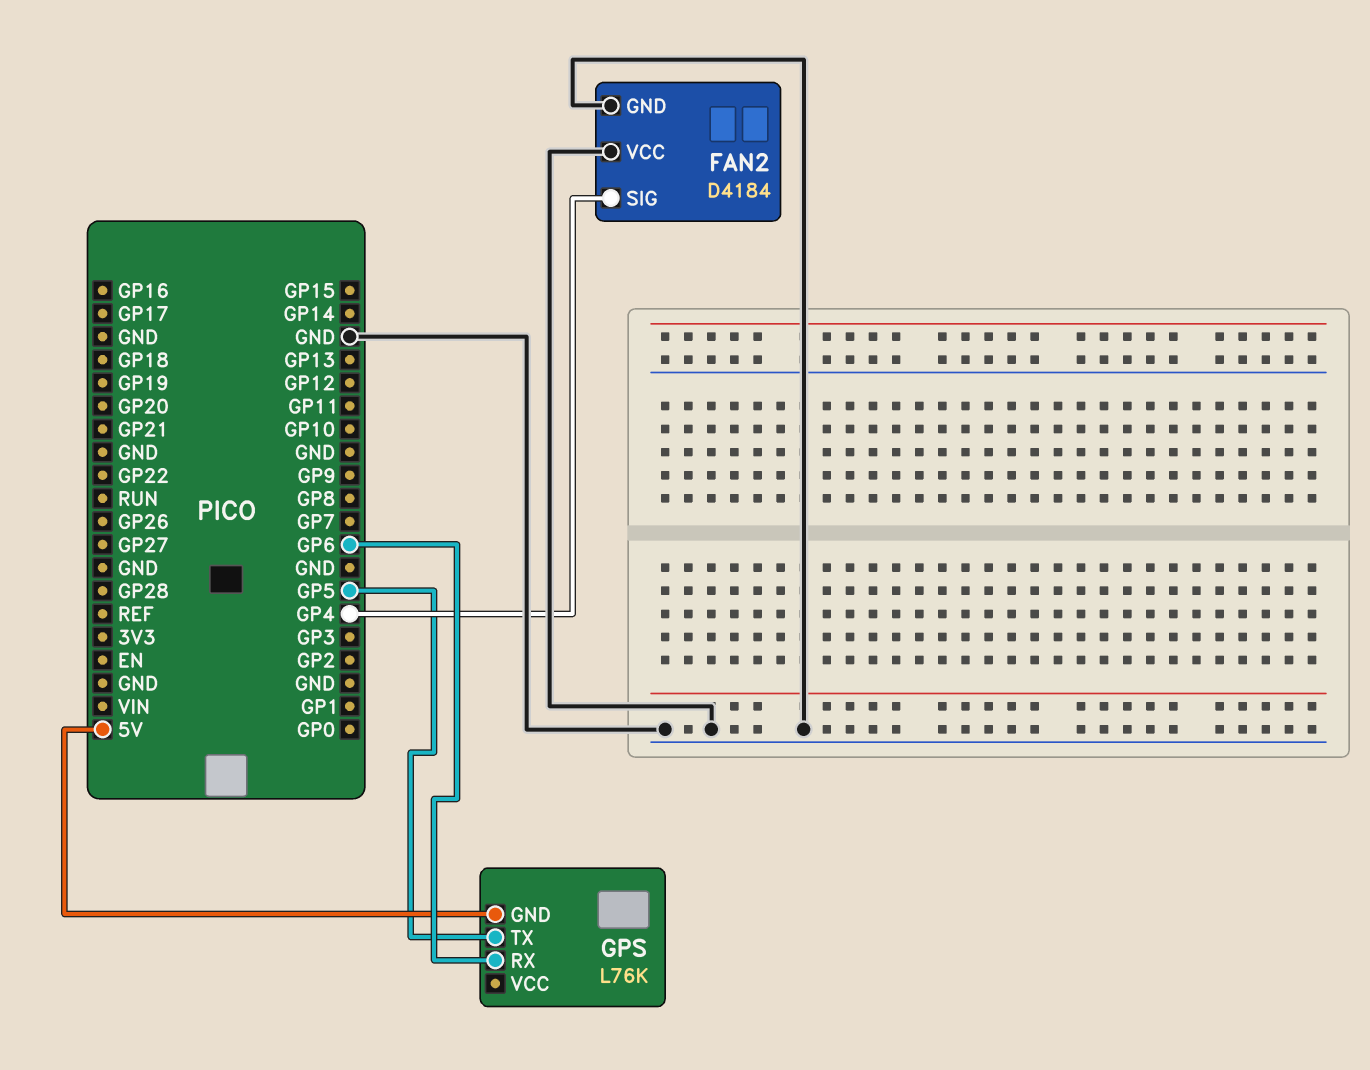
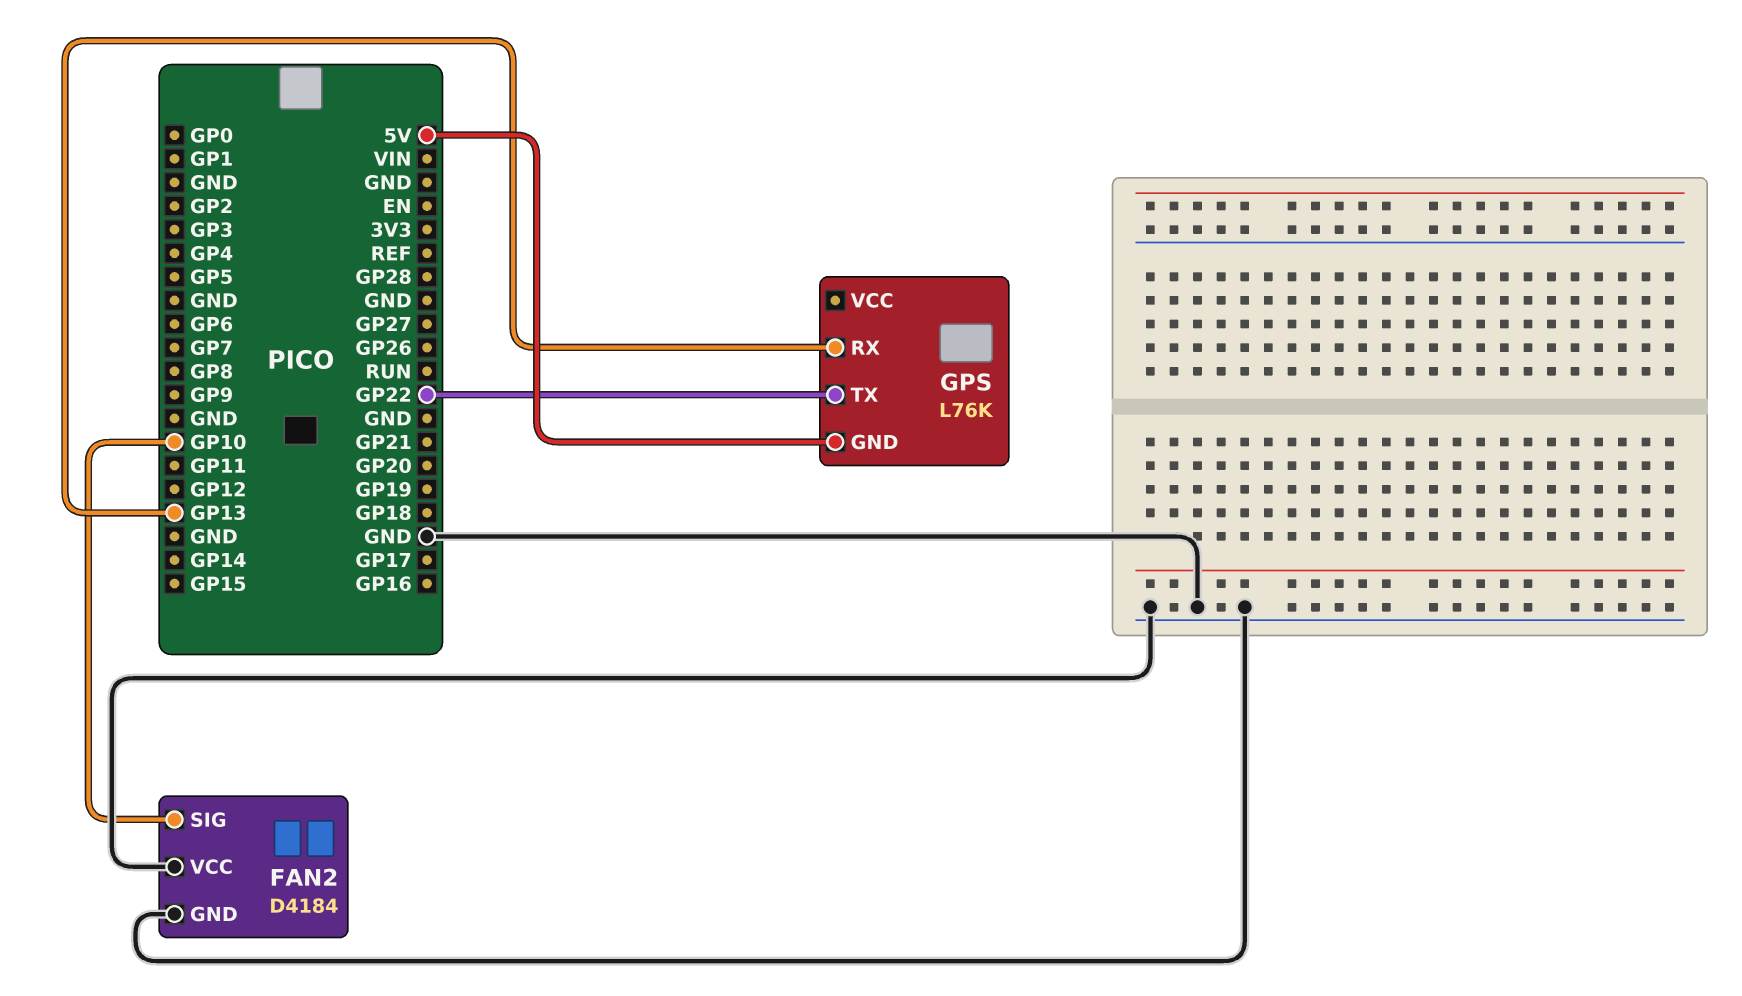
FAN2 pin SIG: GP4 -> GP10
GPS pin RX: GP6 -> GP13
GPS pin TX: GP5 -> GP22

